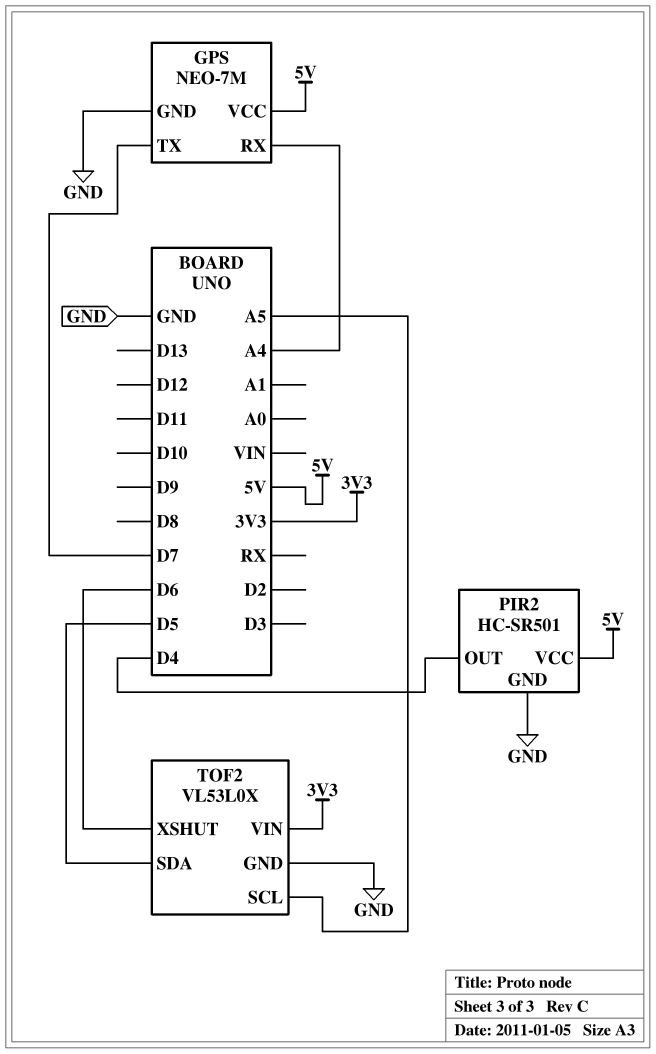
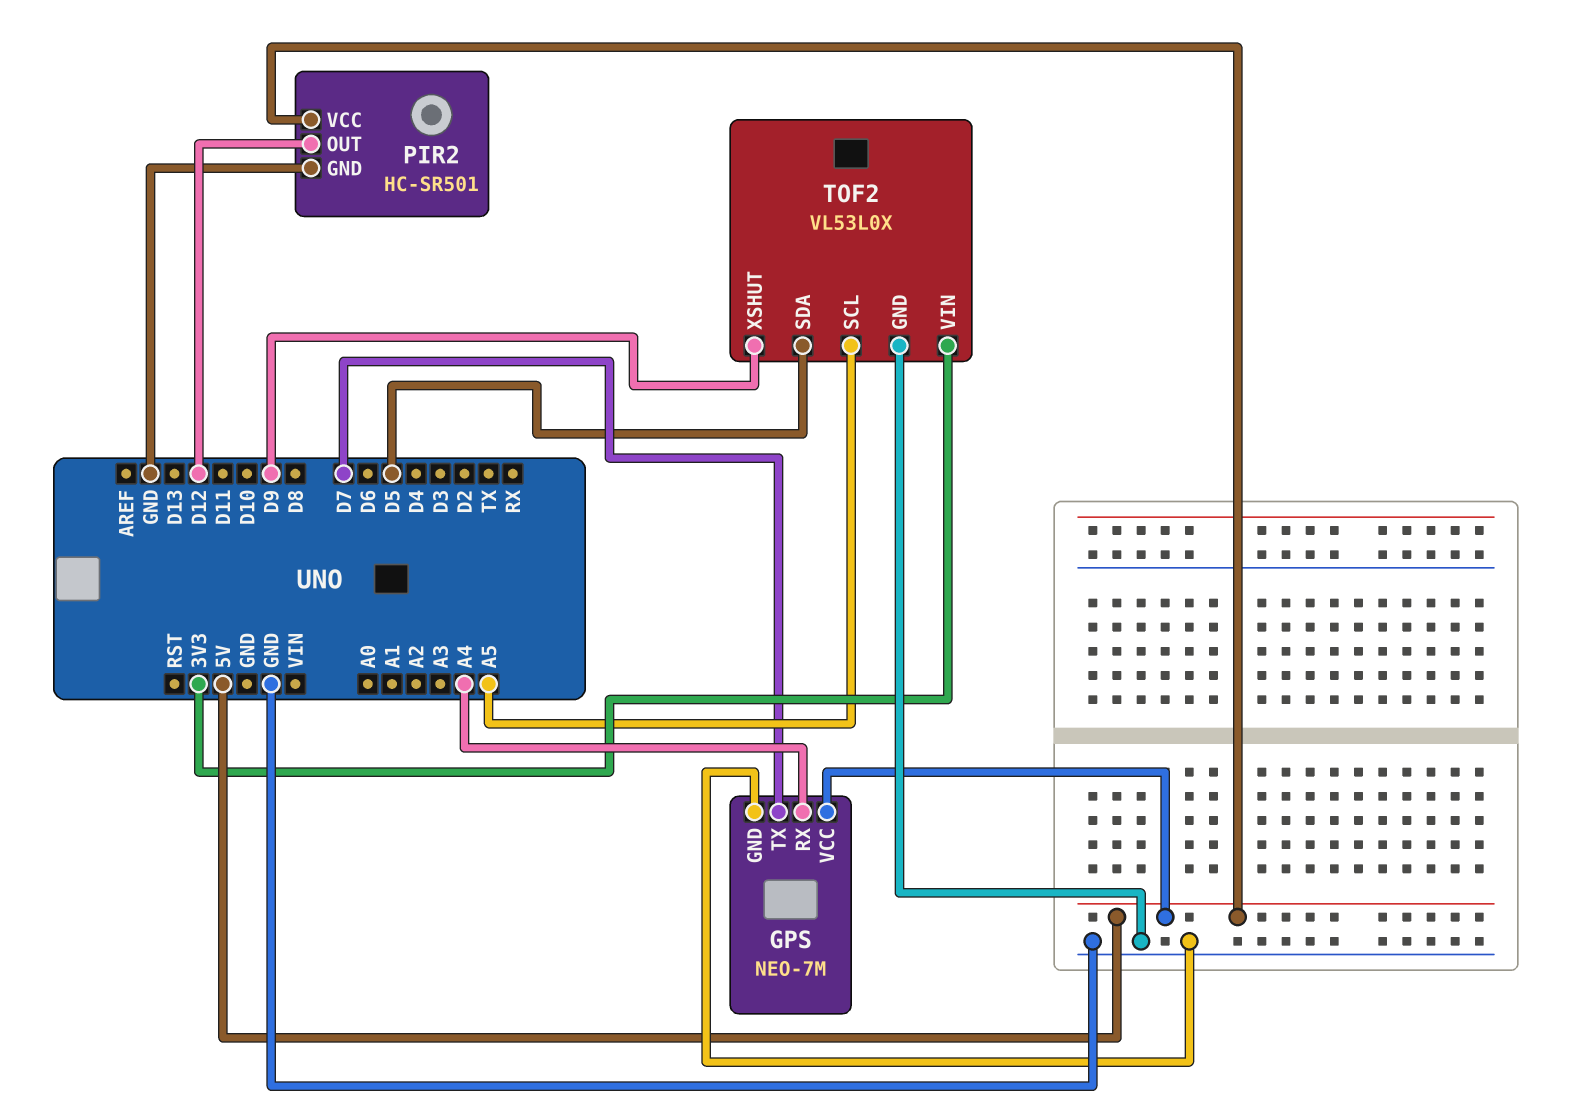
PIR2 pin OUT: D4 -> D12
TOF2 pin XSHUT: D6 -> D9

